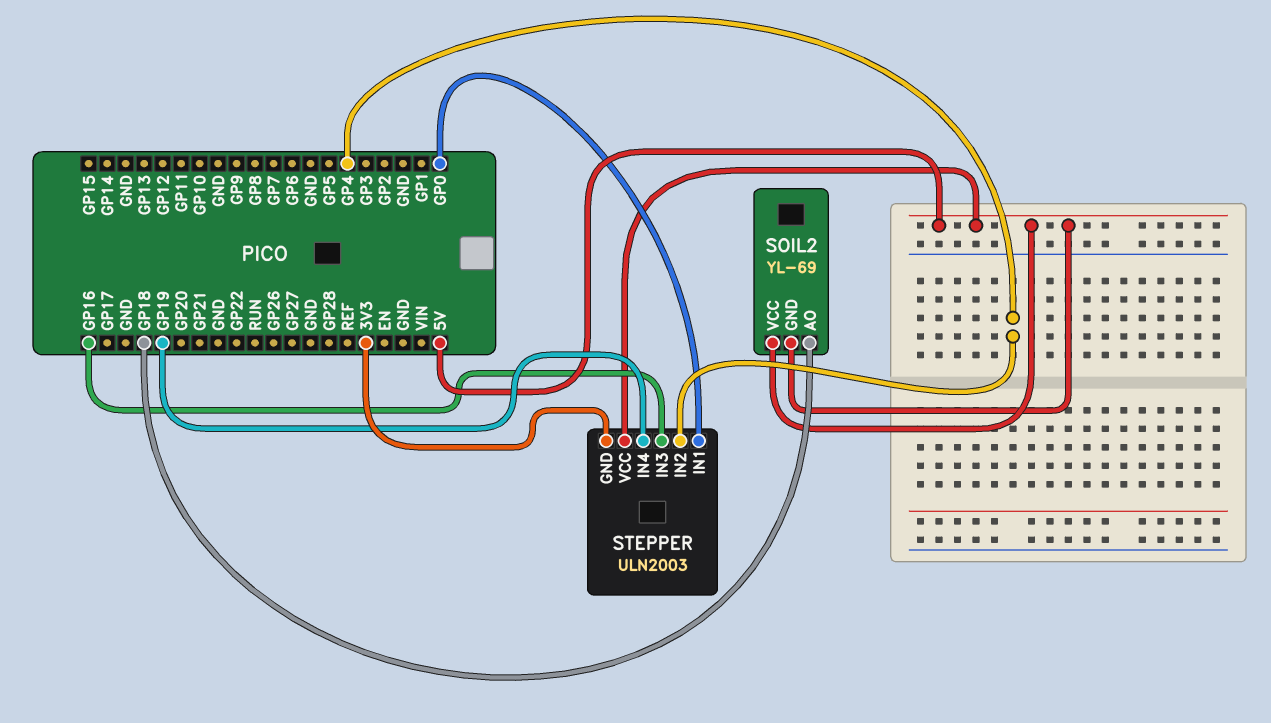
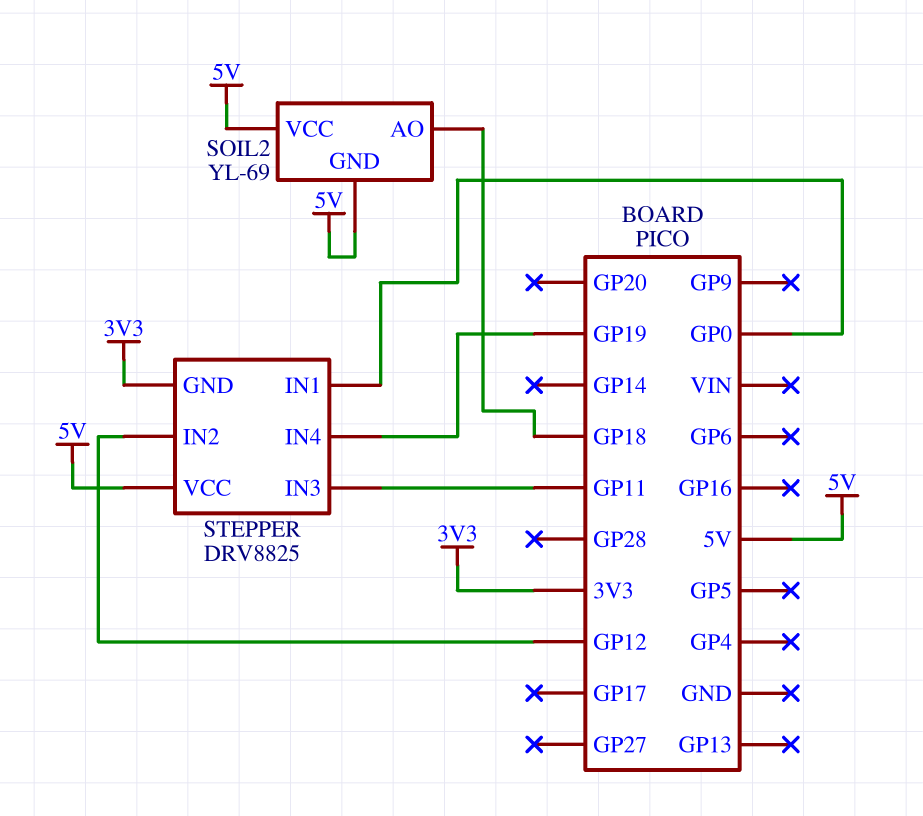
STEPPER: ULN2003 -> DRV8825
STEPPER pin IN2: GP4 -> GP12
STEPPER pin IN3: GP16 -> GP11

